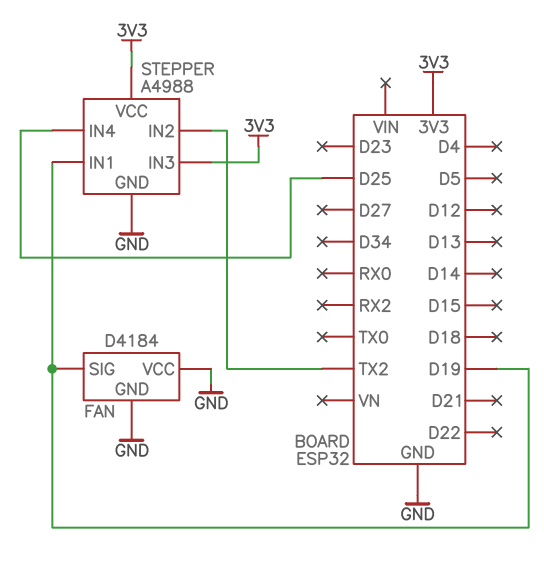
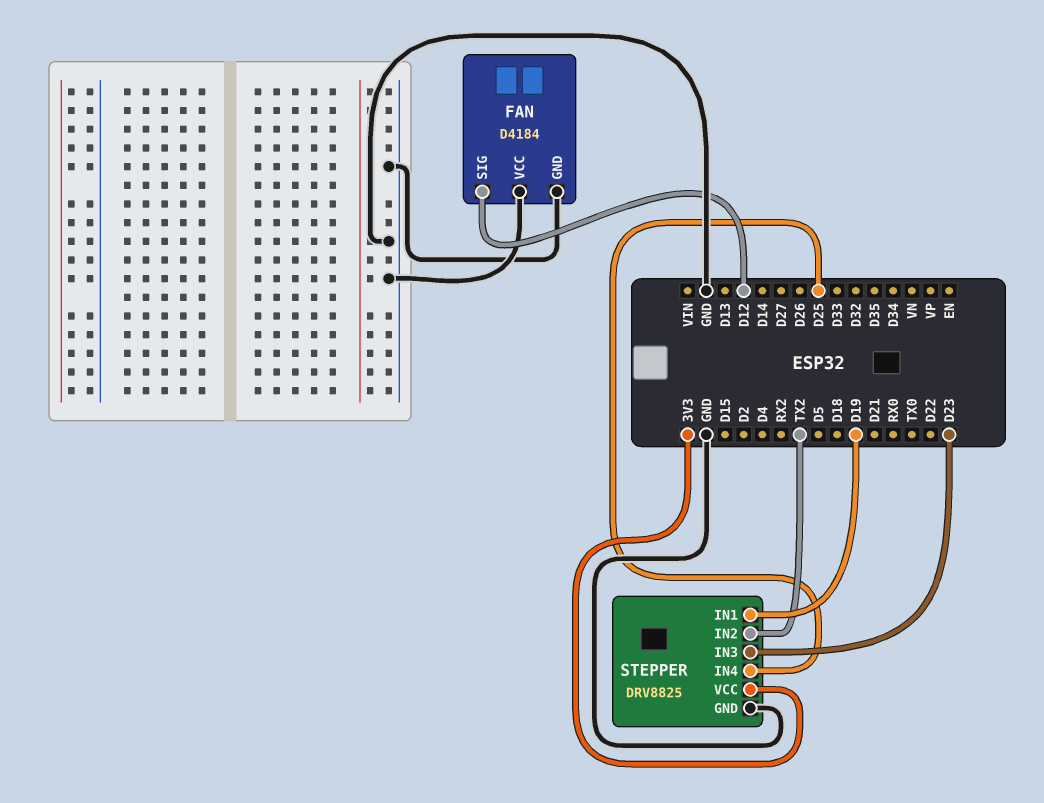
FAN pin SIG: D19 -> D12
STEPPER: A4988 -> DRV8825
STEPPER pin IN3: 3V3 -> D23

